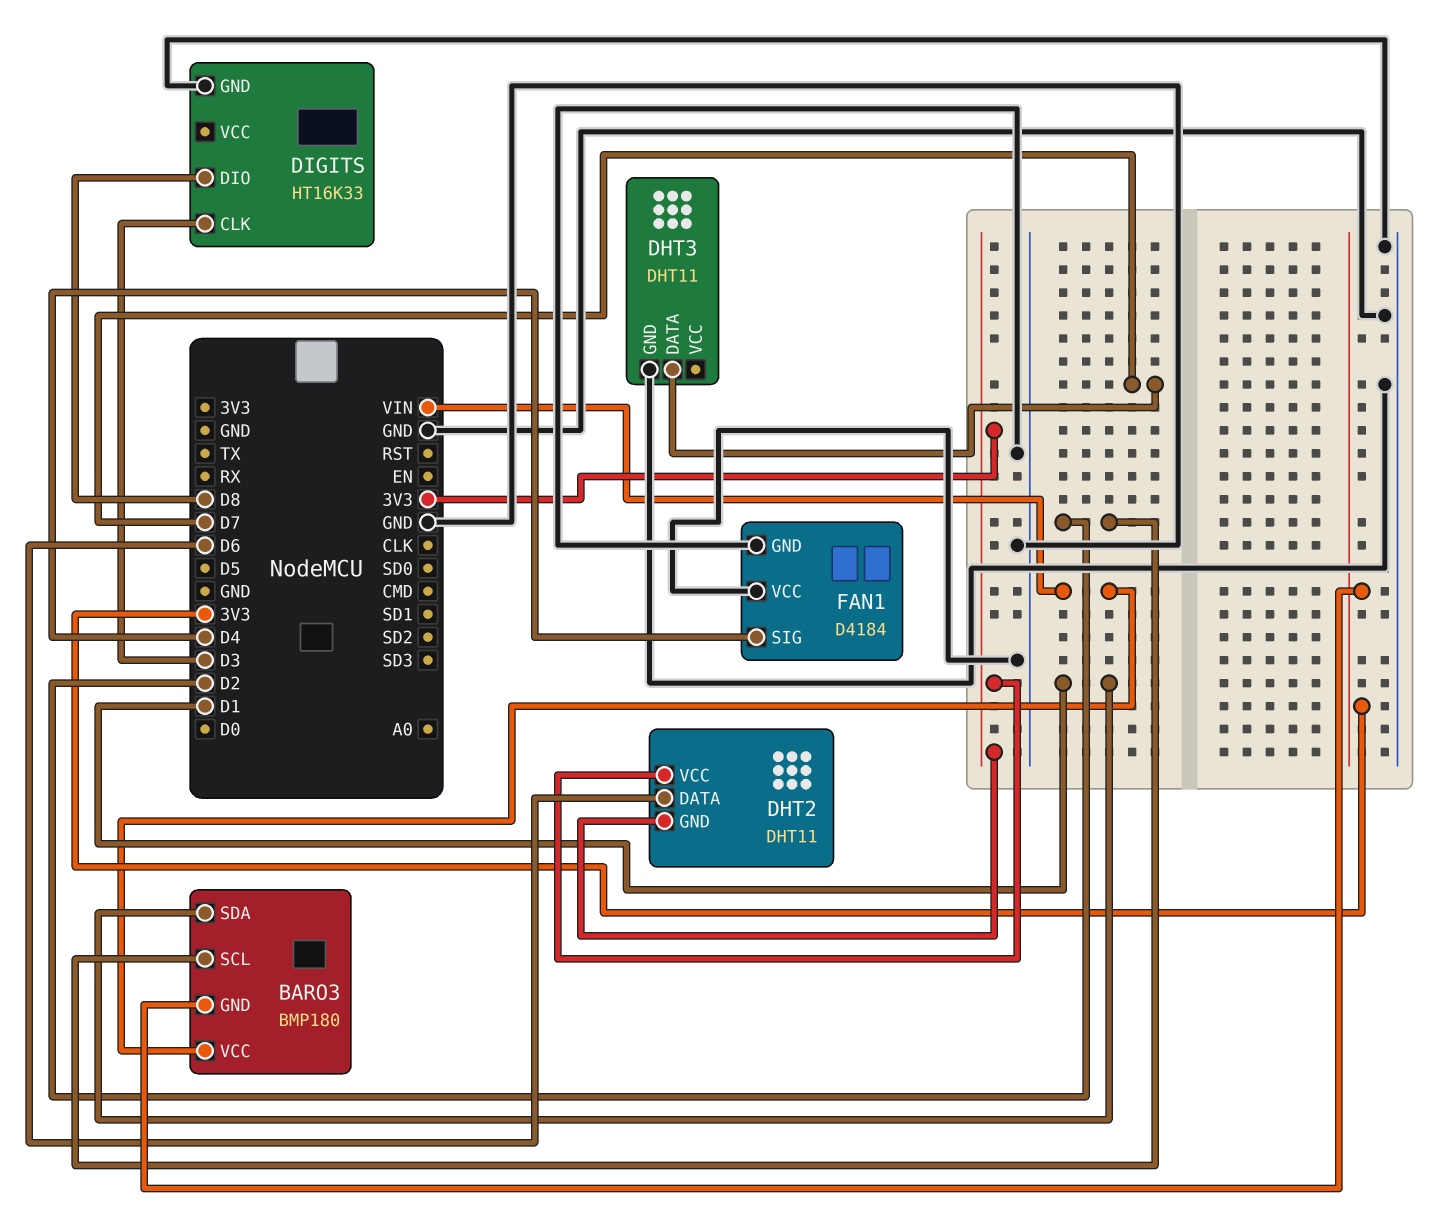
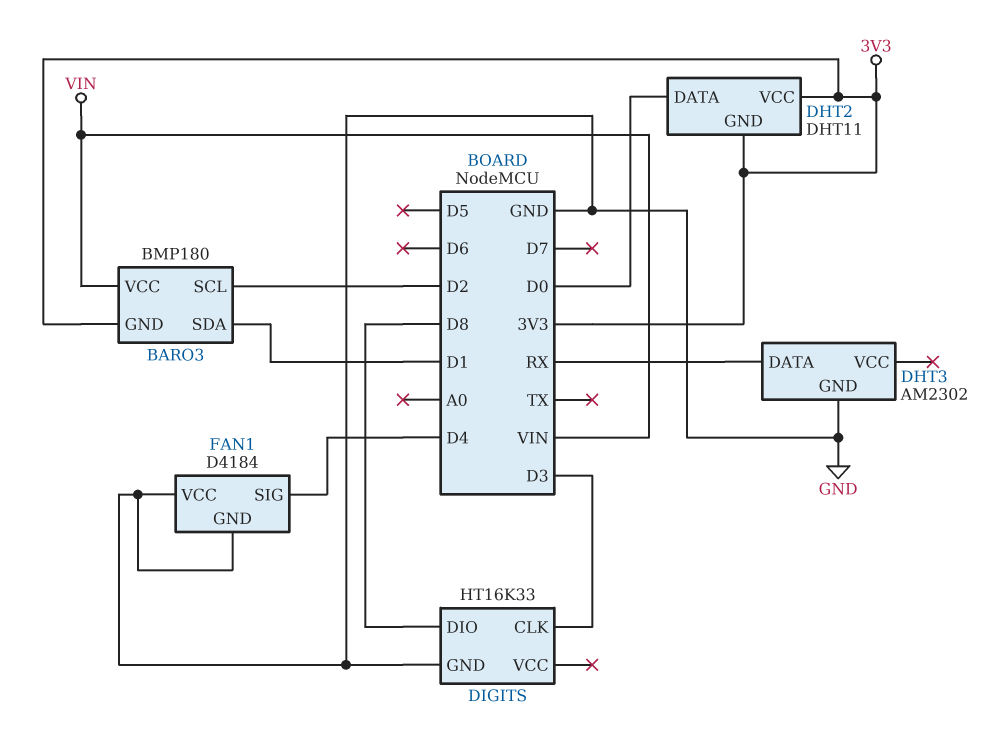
DHT2 pin DATA: D6 -> D0
DHT3: DHT11 -> AM2302
DHT3 pin DATA: D7 -> RX

